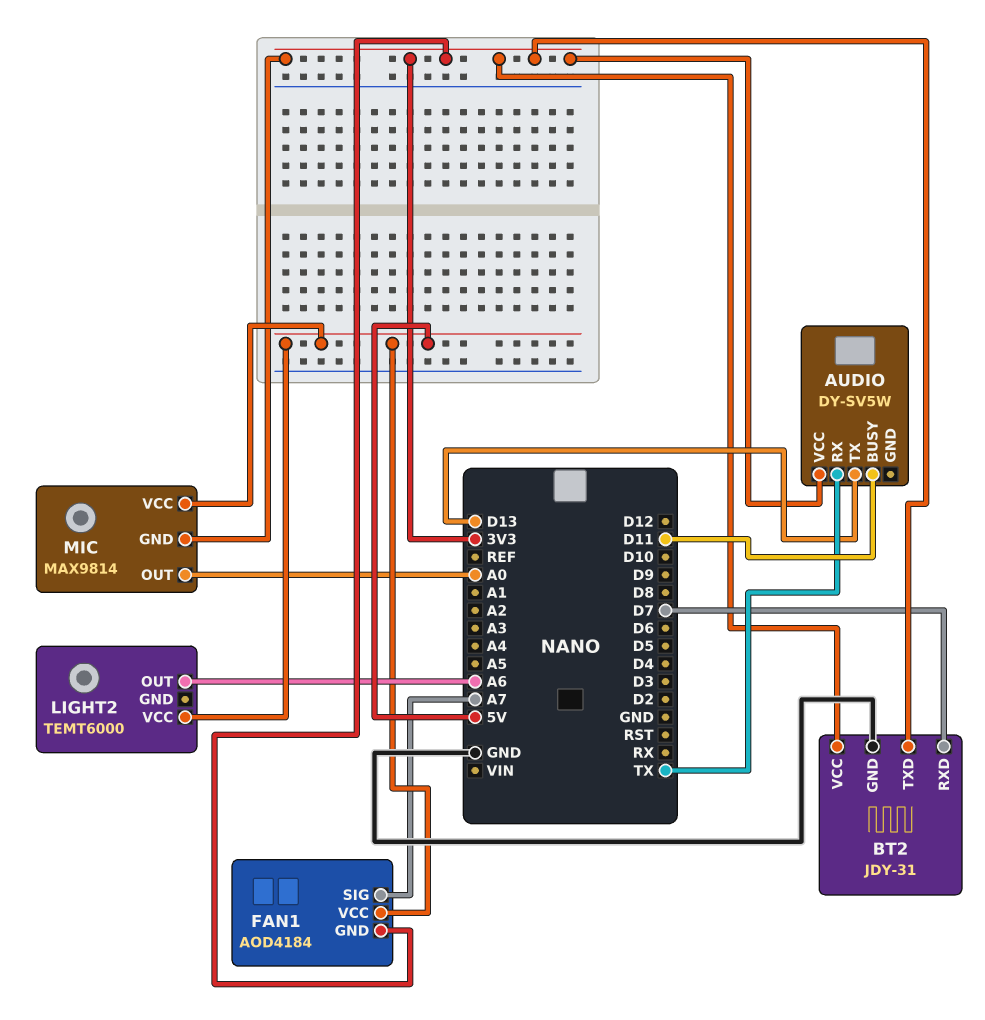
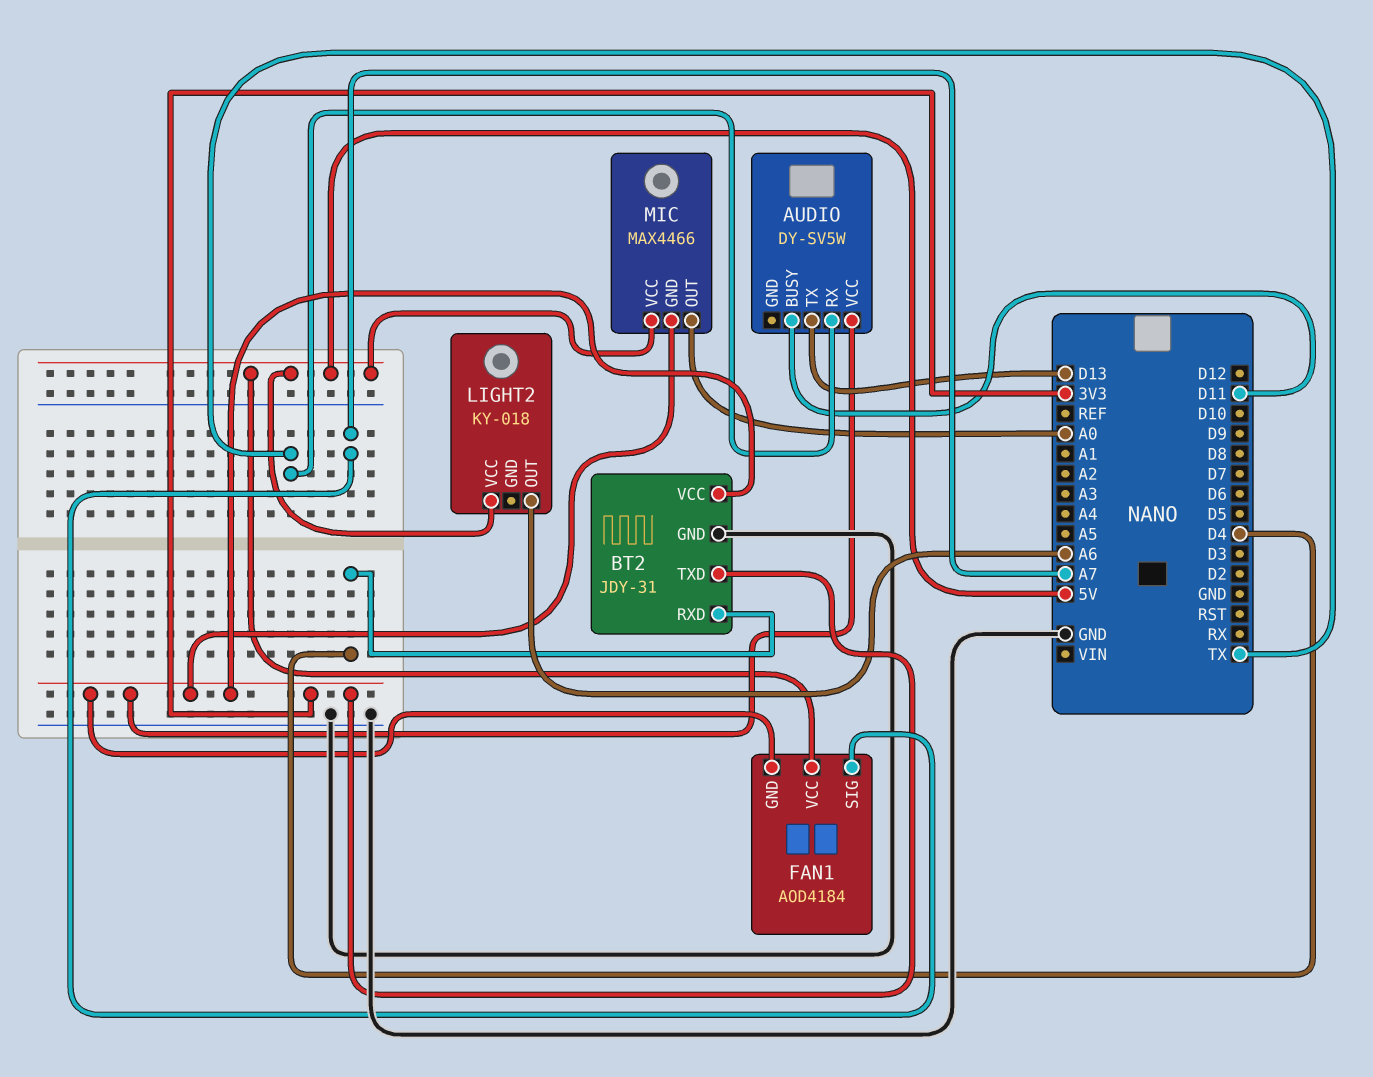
BT2 pin RXD: D7 -> D4
LIGHT2: TEMT6000 -> KY-018
MIC: MAX9814 -> MAX4466

